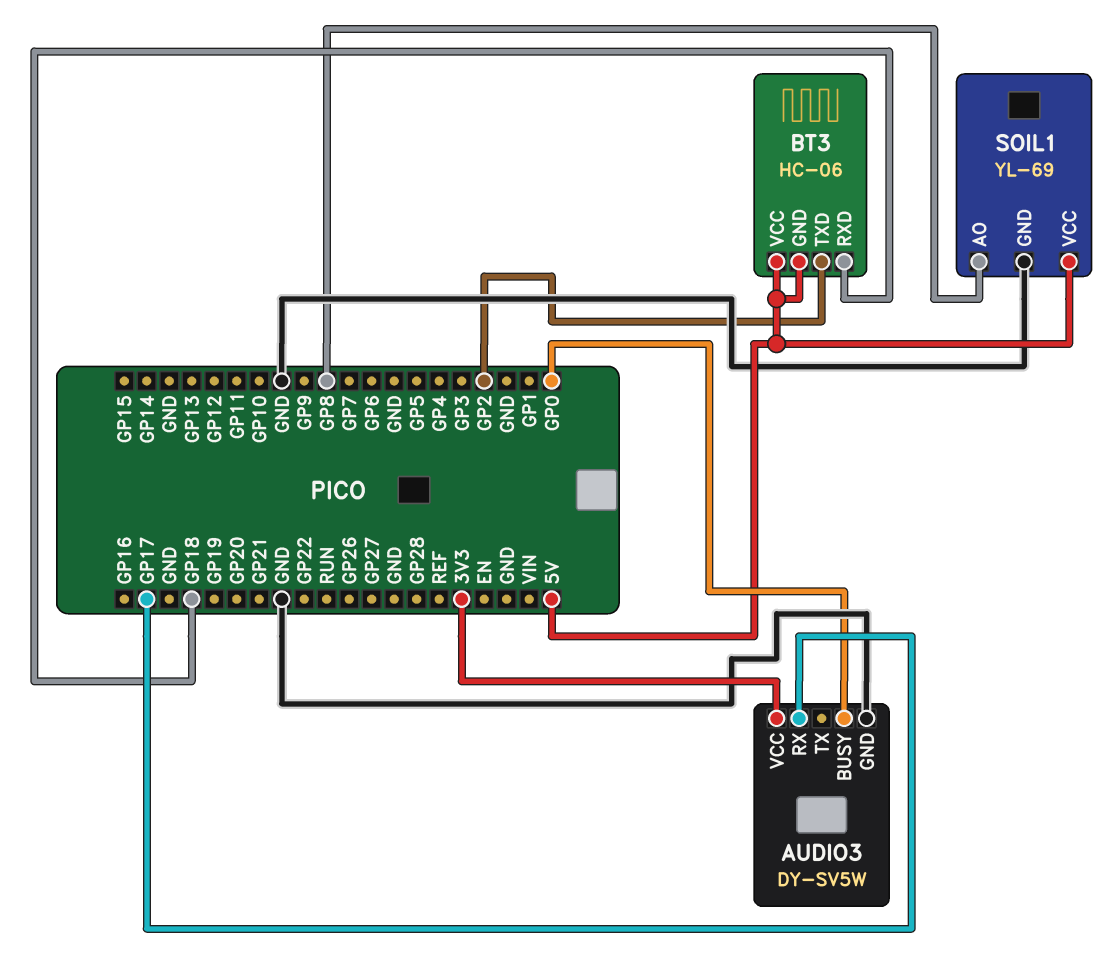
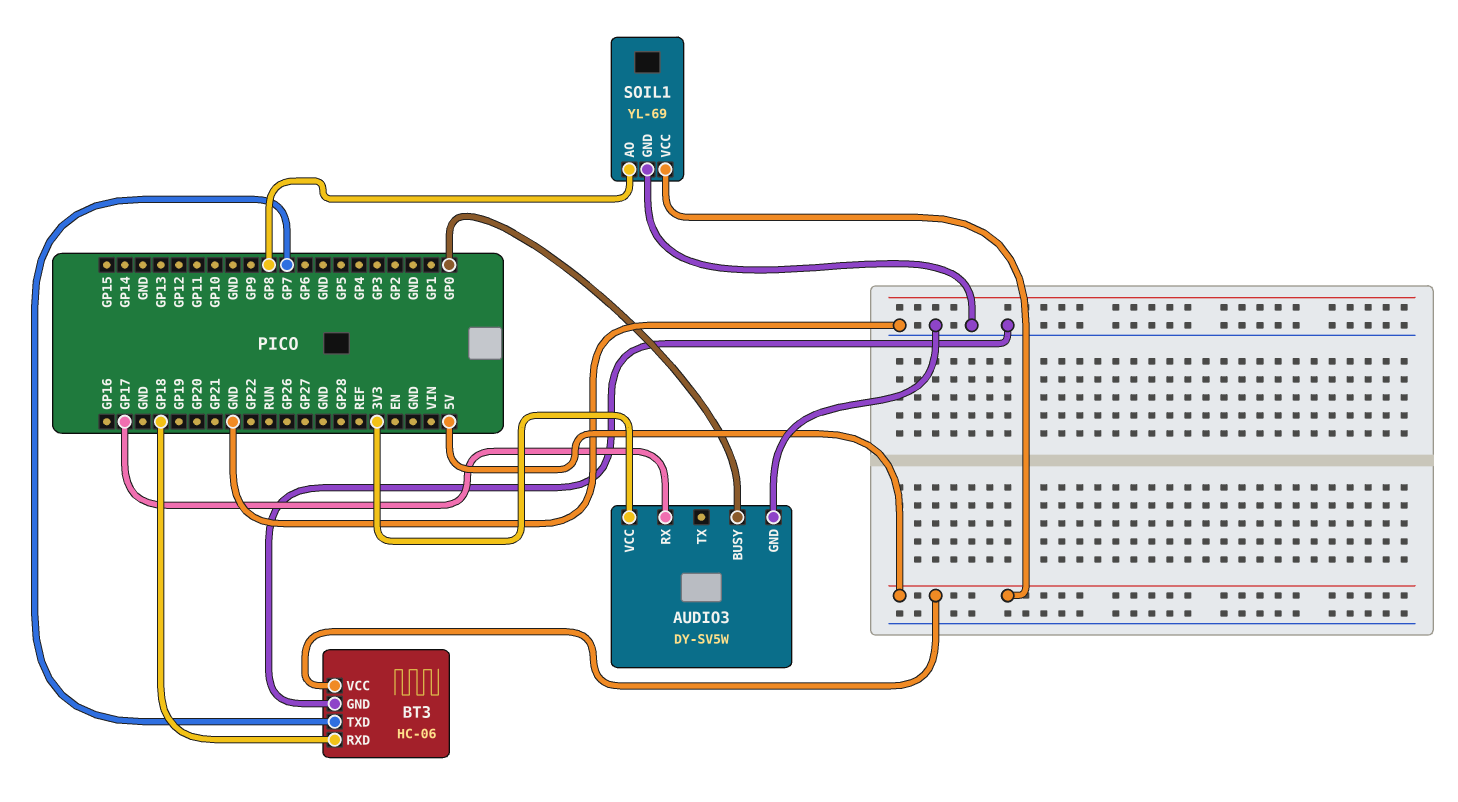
BT3 pin GND: 5V -> GND
BT3 pin TXD: GP2 -> GP7

